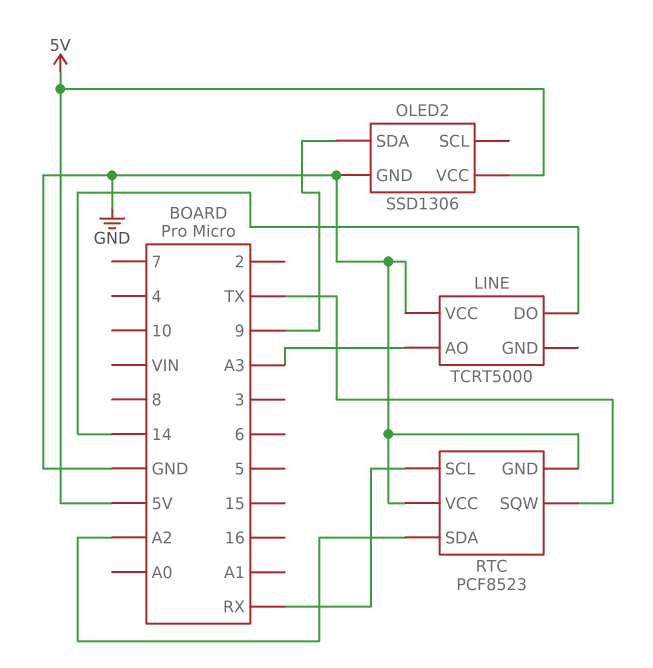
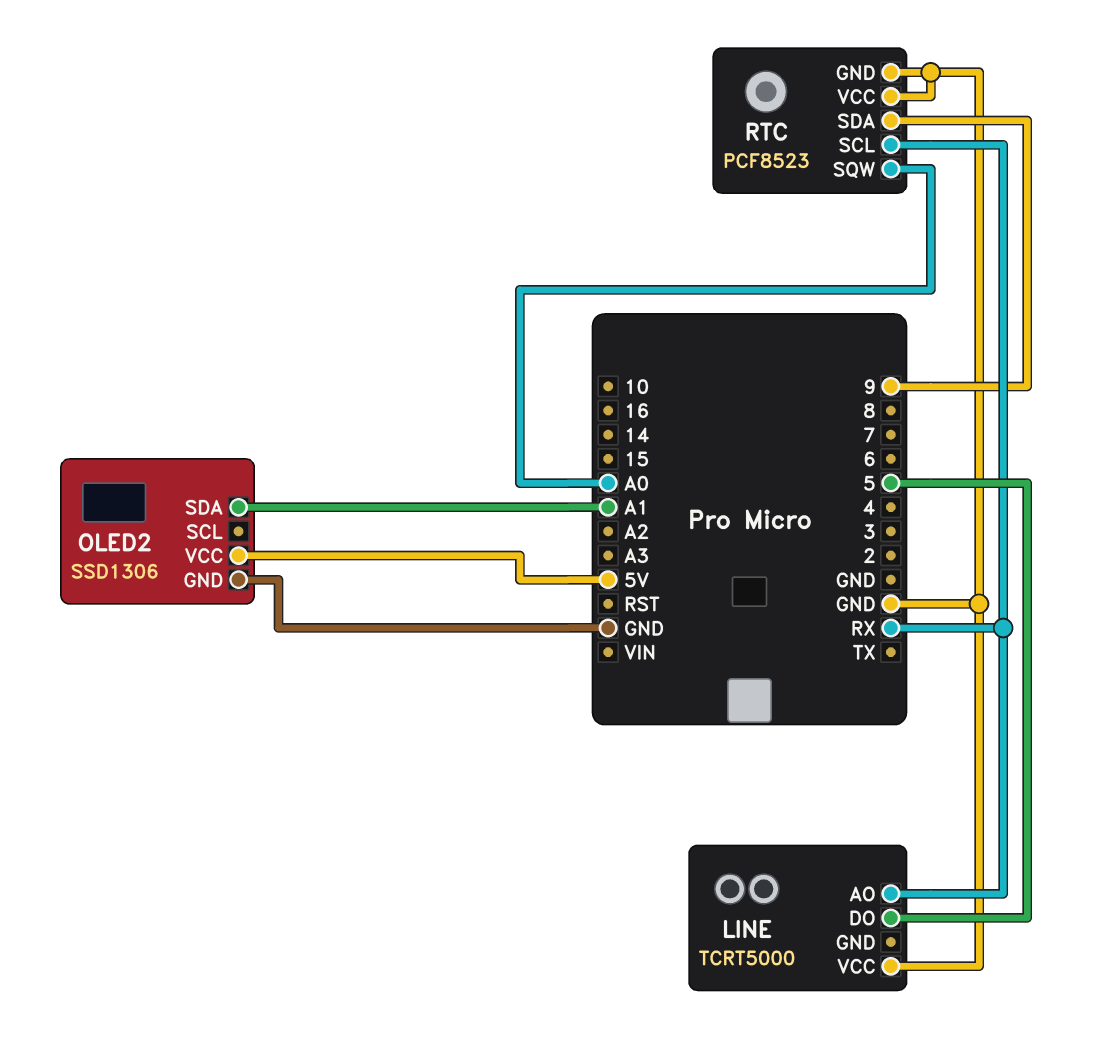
LINE pin AO: A3 -> RX
LINE pin DO: 14 -> 5
OLED2 pin SDA: 9 -> A1
RTC pin SDA: A2 -> 9
RTC pin SQW: TX -> A0

